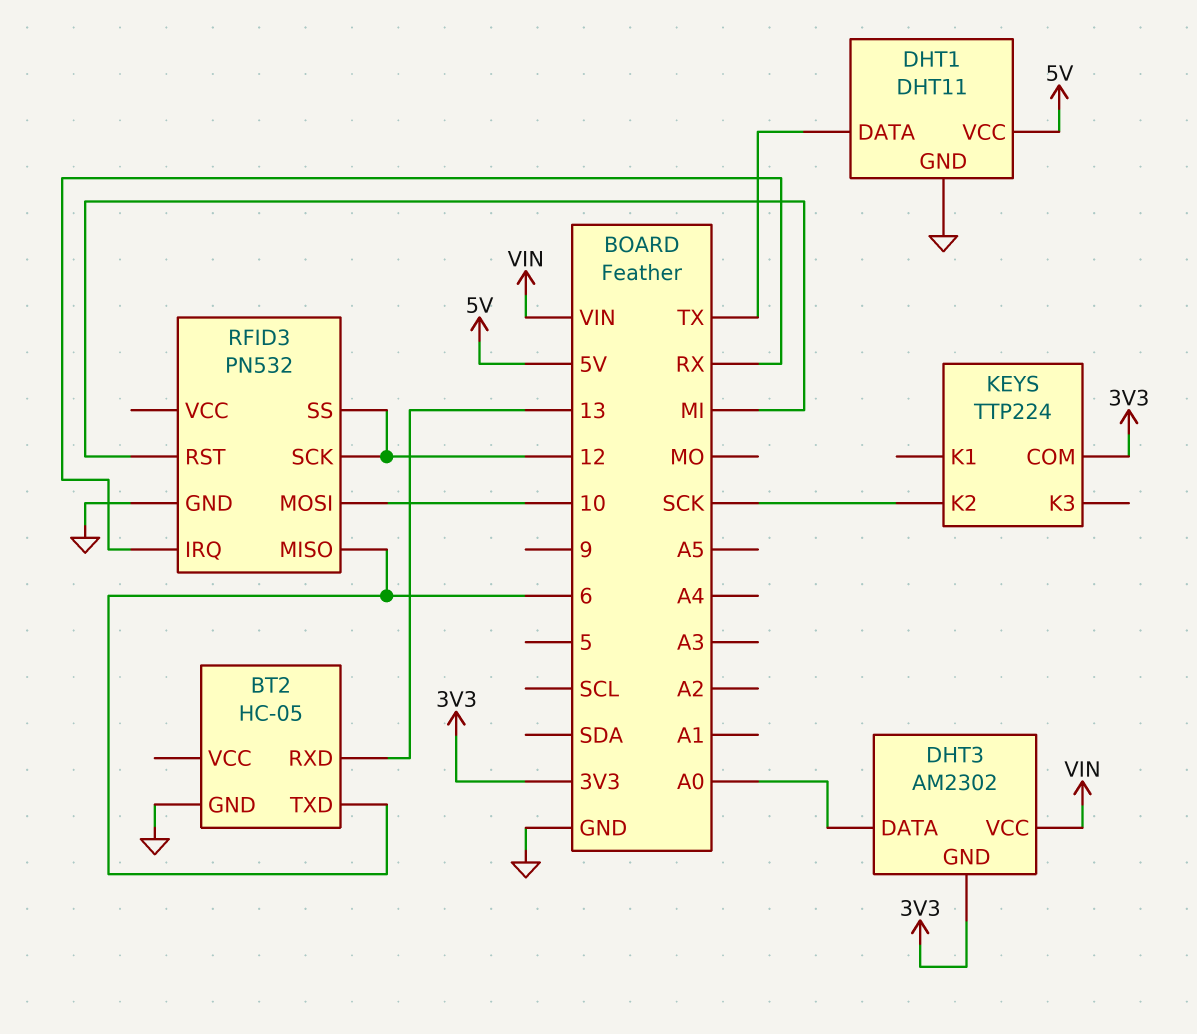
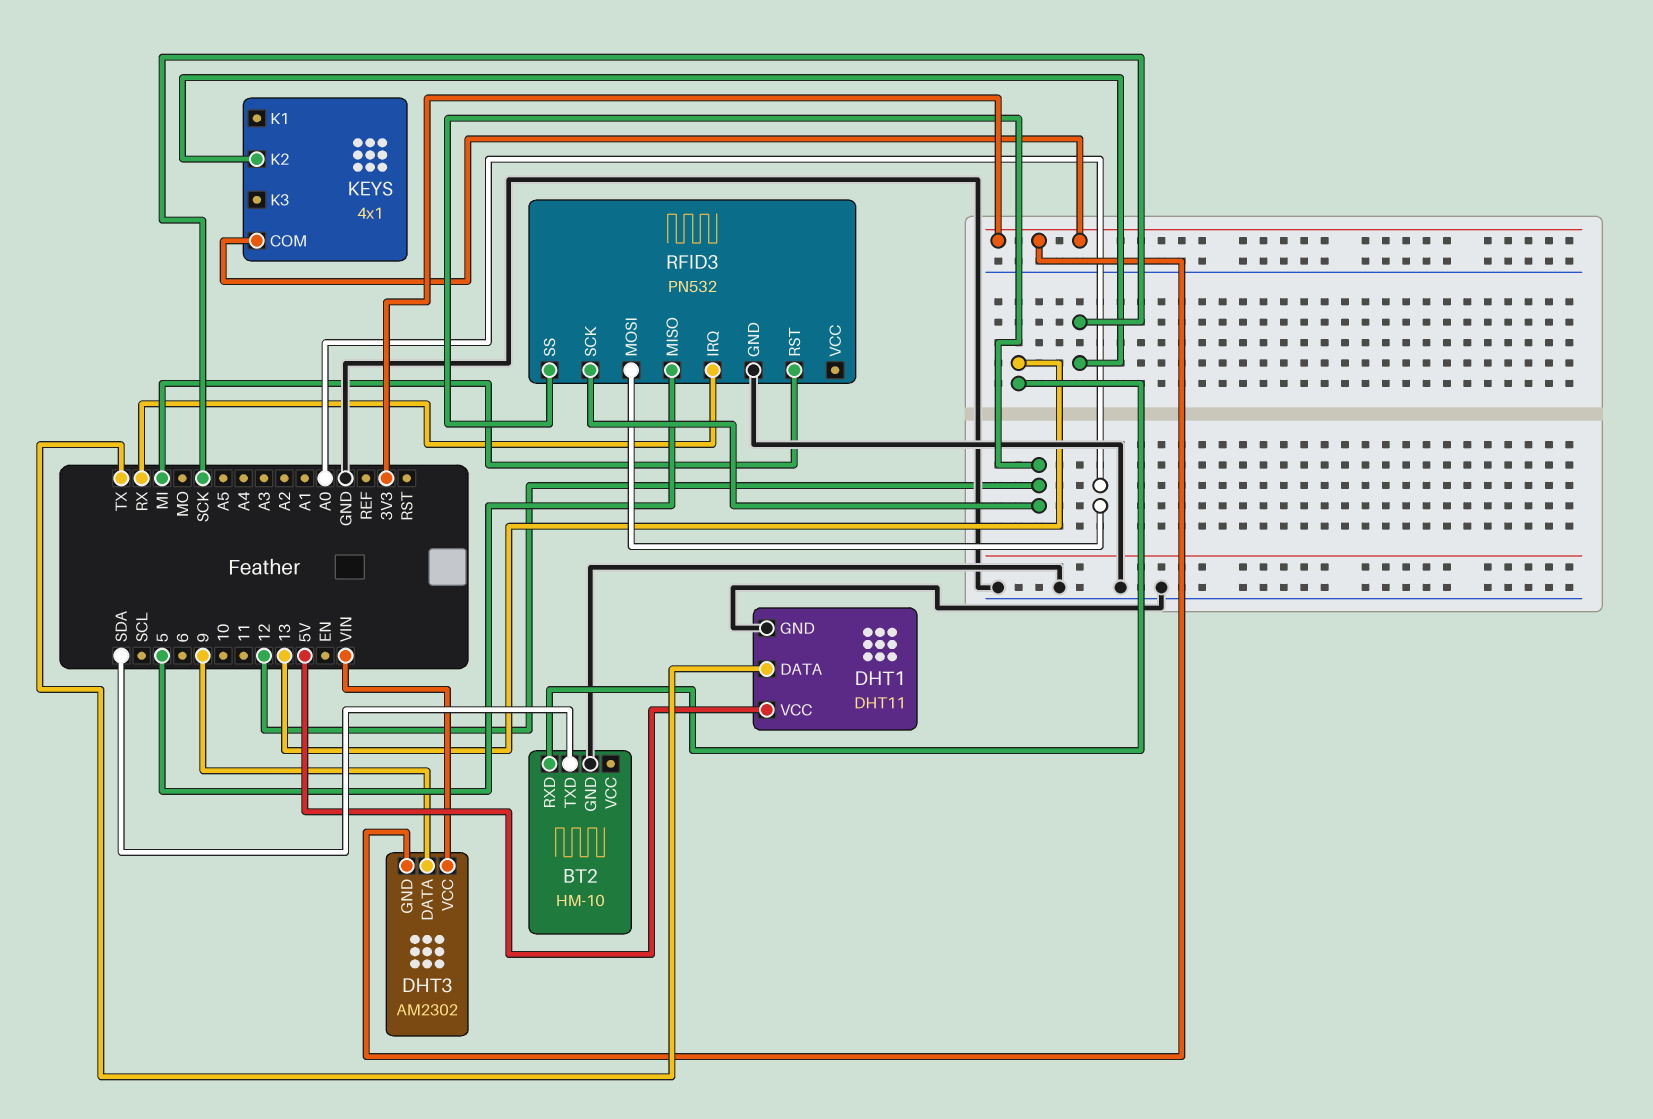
BT2: HC-05 -> HM-10
BT2 pin TXD: 6 -> SDA
DHT3 pin DATA: A0 -> 9
KEYS: TTP224 -> 4x1
RFID3 pin MISO: 6 -> 5
RFID3 pin MOSI: 10 -> A0

